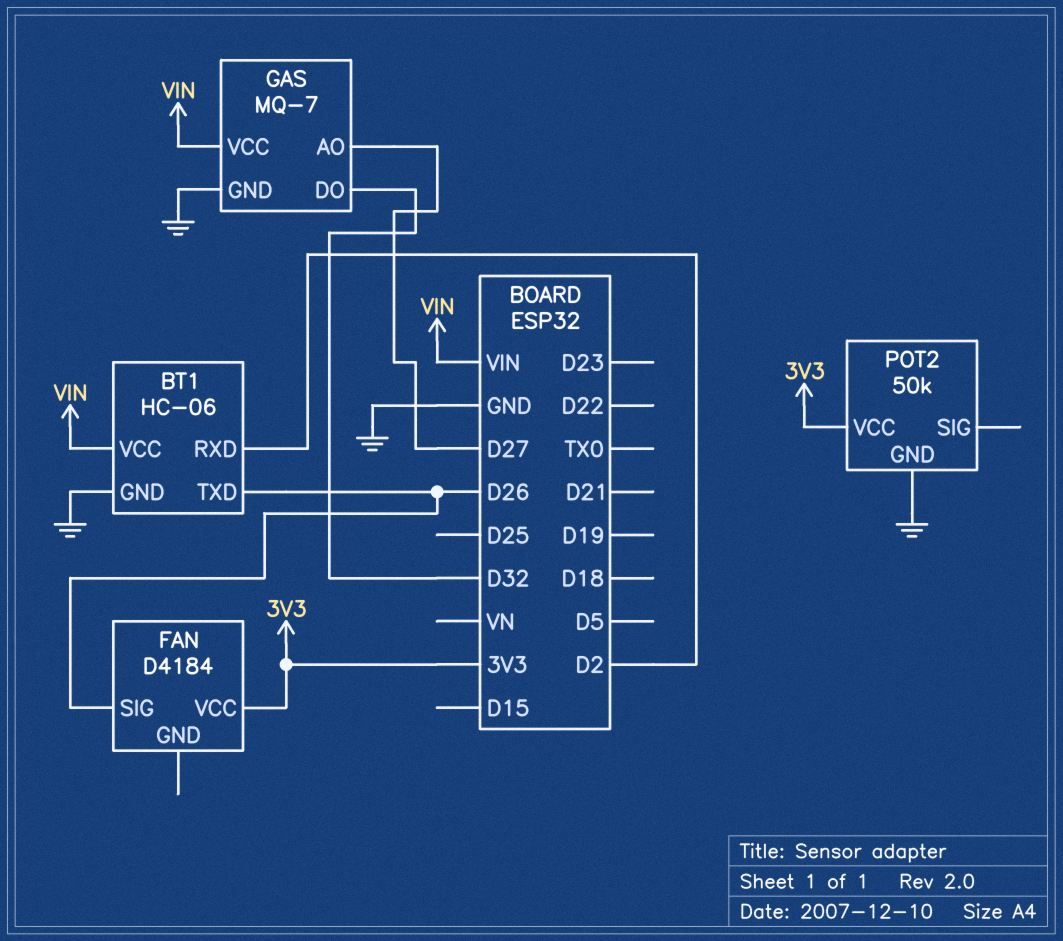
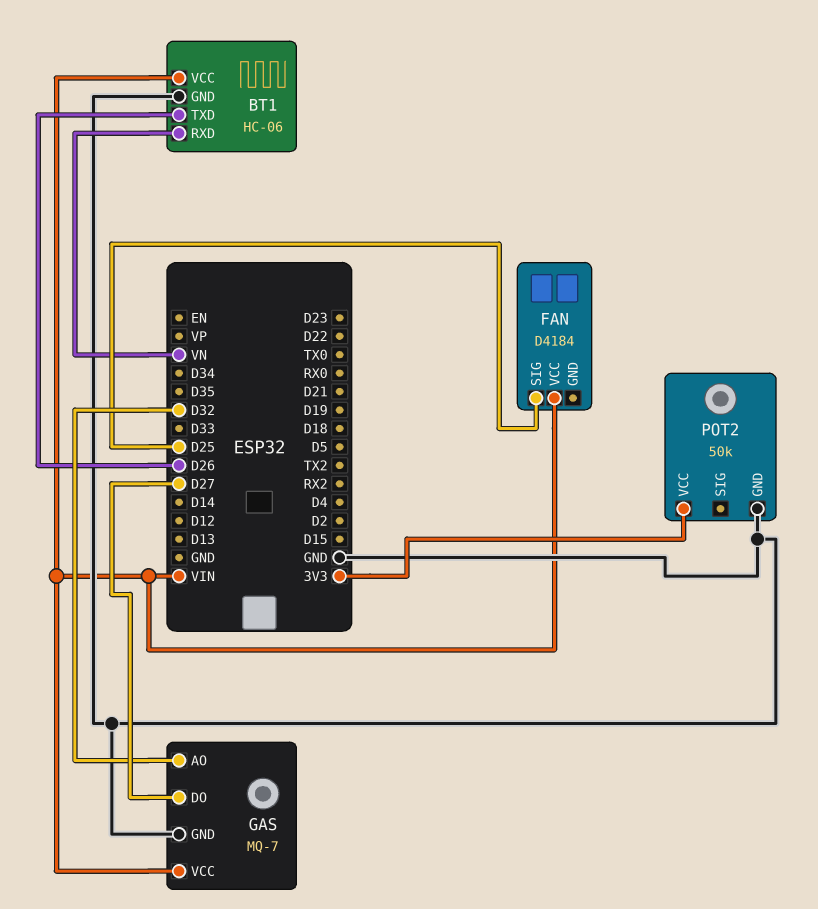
BT1 pin RXD: D2 -> VN
FAN pin SIG: D26 -> D25
FAN pin VCC: 3V3 -> VIN
GAS pin AO: D27 -> D32
GAS pin DO: D32 -> D27

